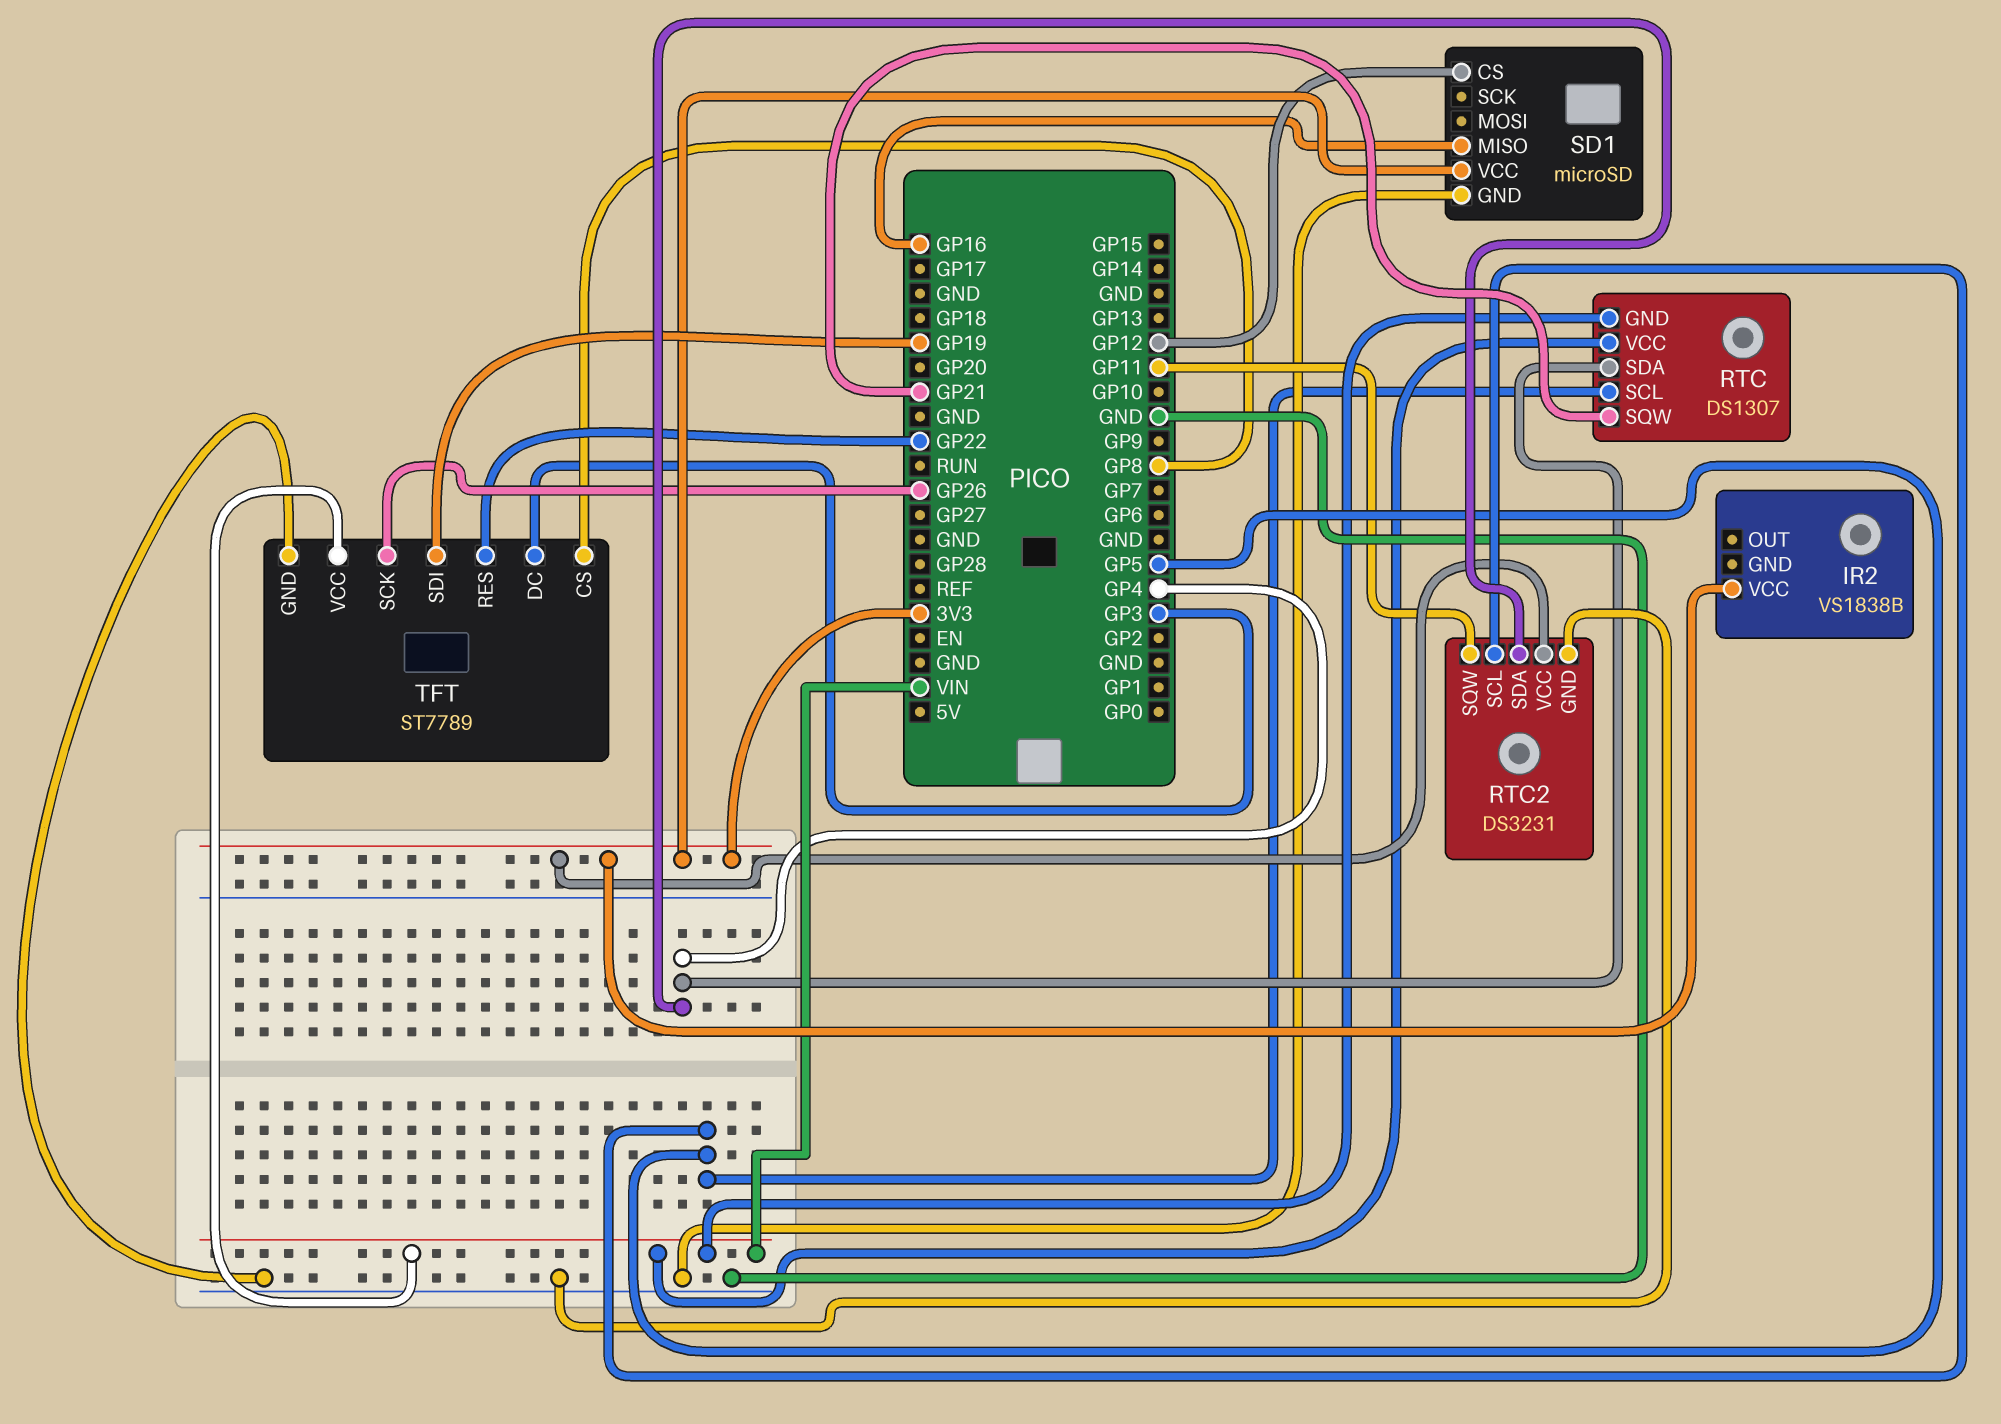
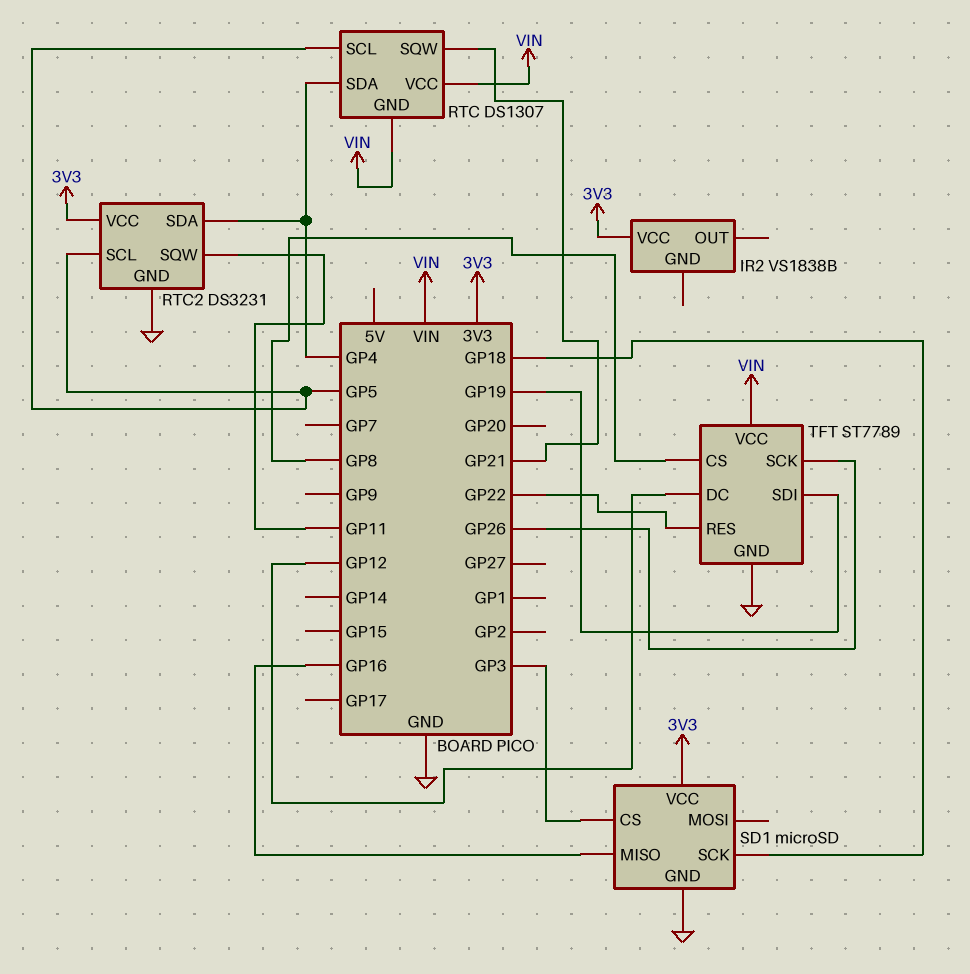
SD1 pin CS: GP12 -> GP3
SD1 pin SCK: none -> GP18
TFT pin DC: GP3 -> GP12

